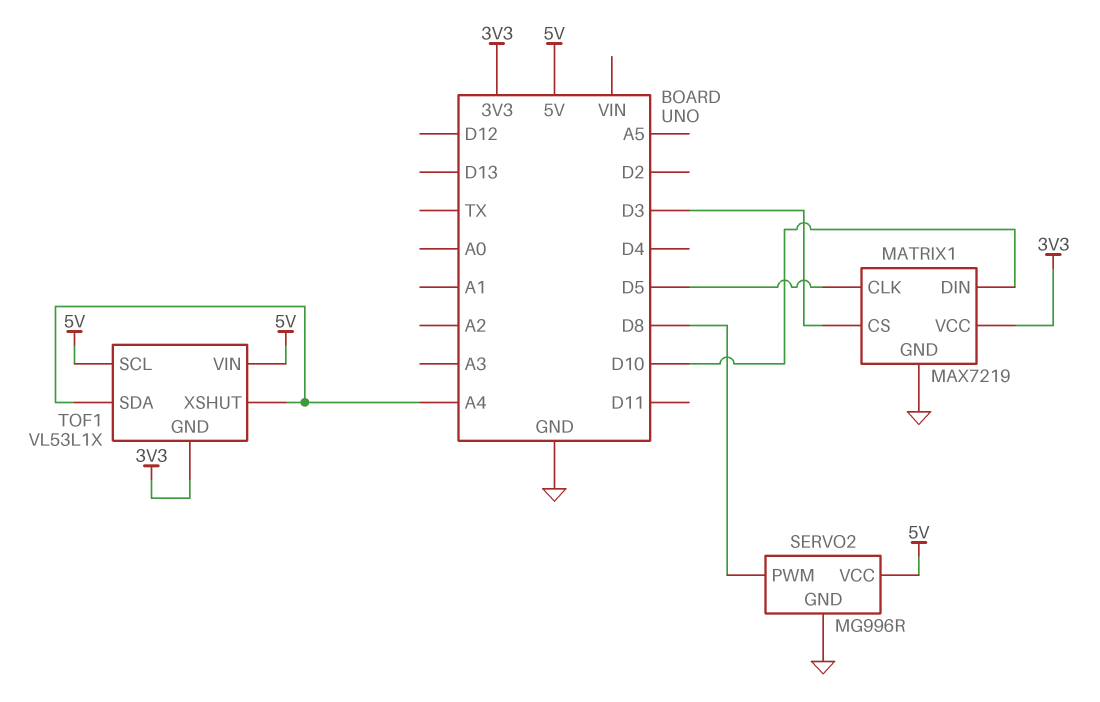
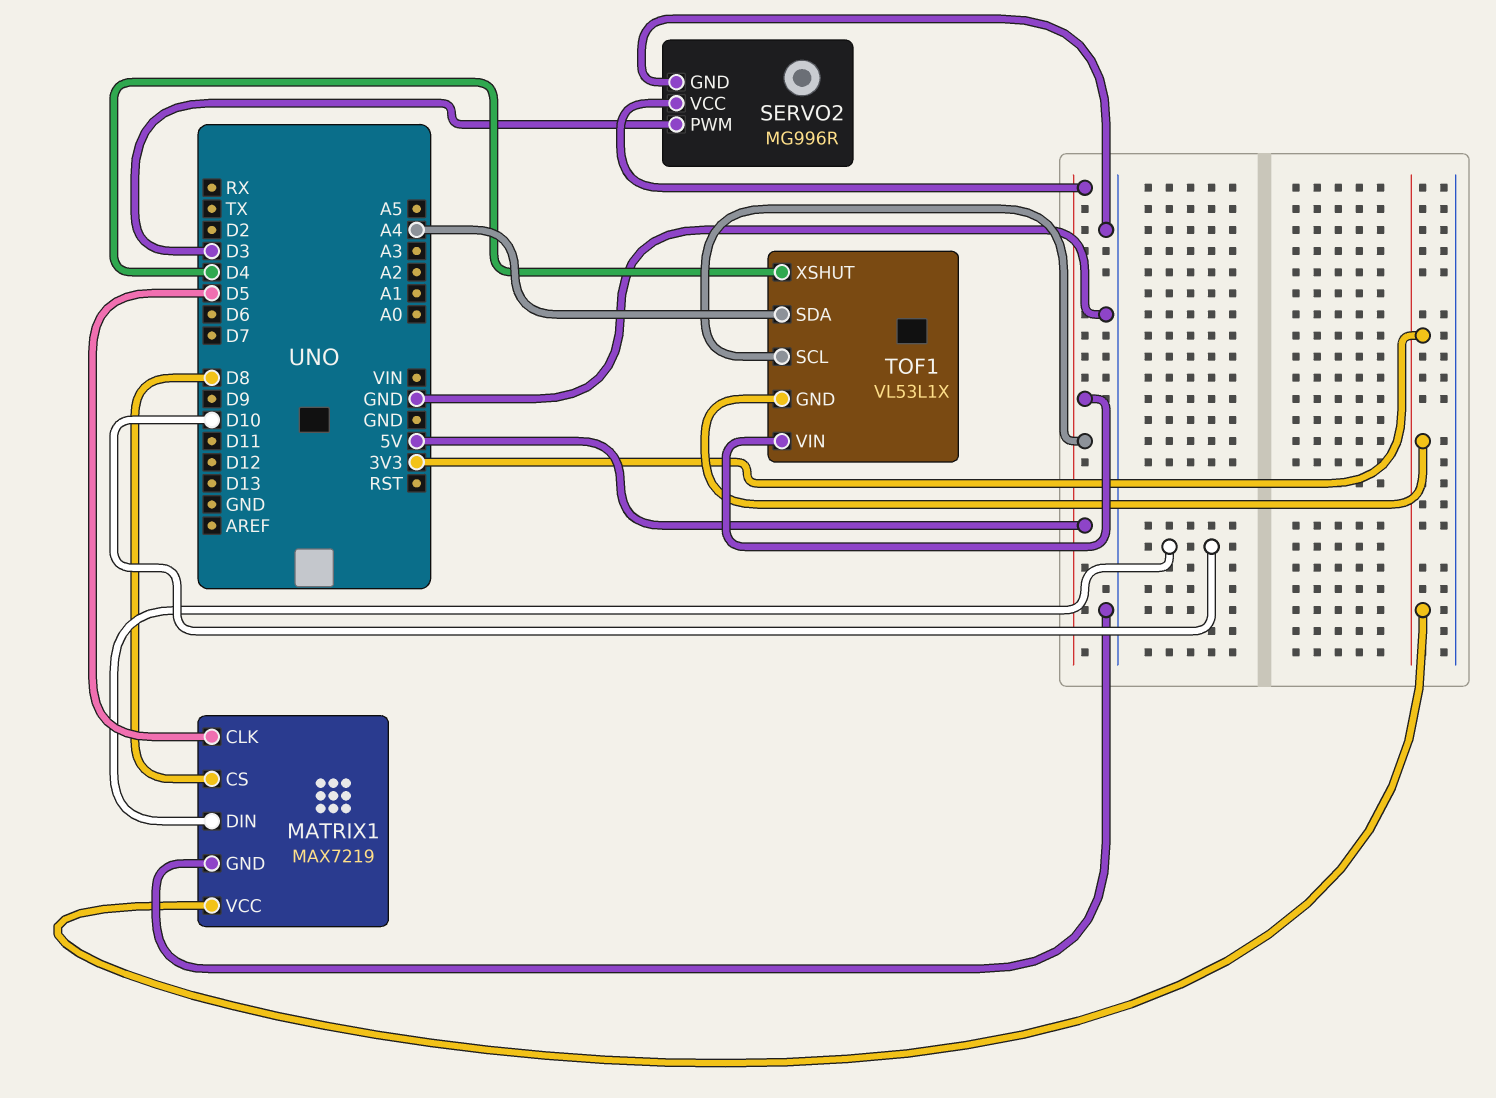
MATRIX1 pin CS: D3 -> D8
SERVO2 pin PWM: D8 -> D3
TOF1 pin XSHUT: A4 -> D4

